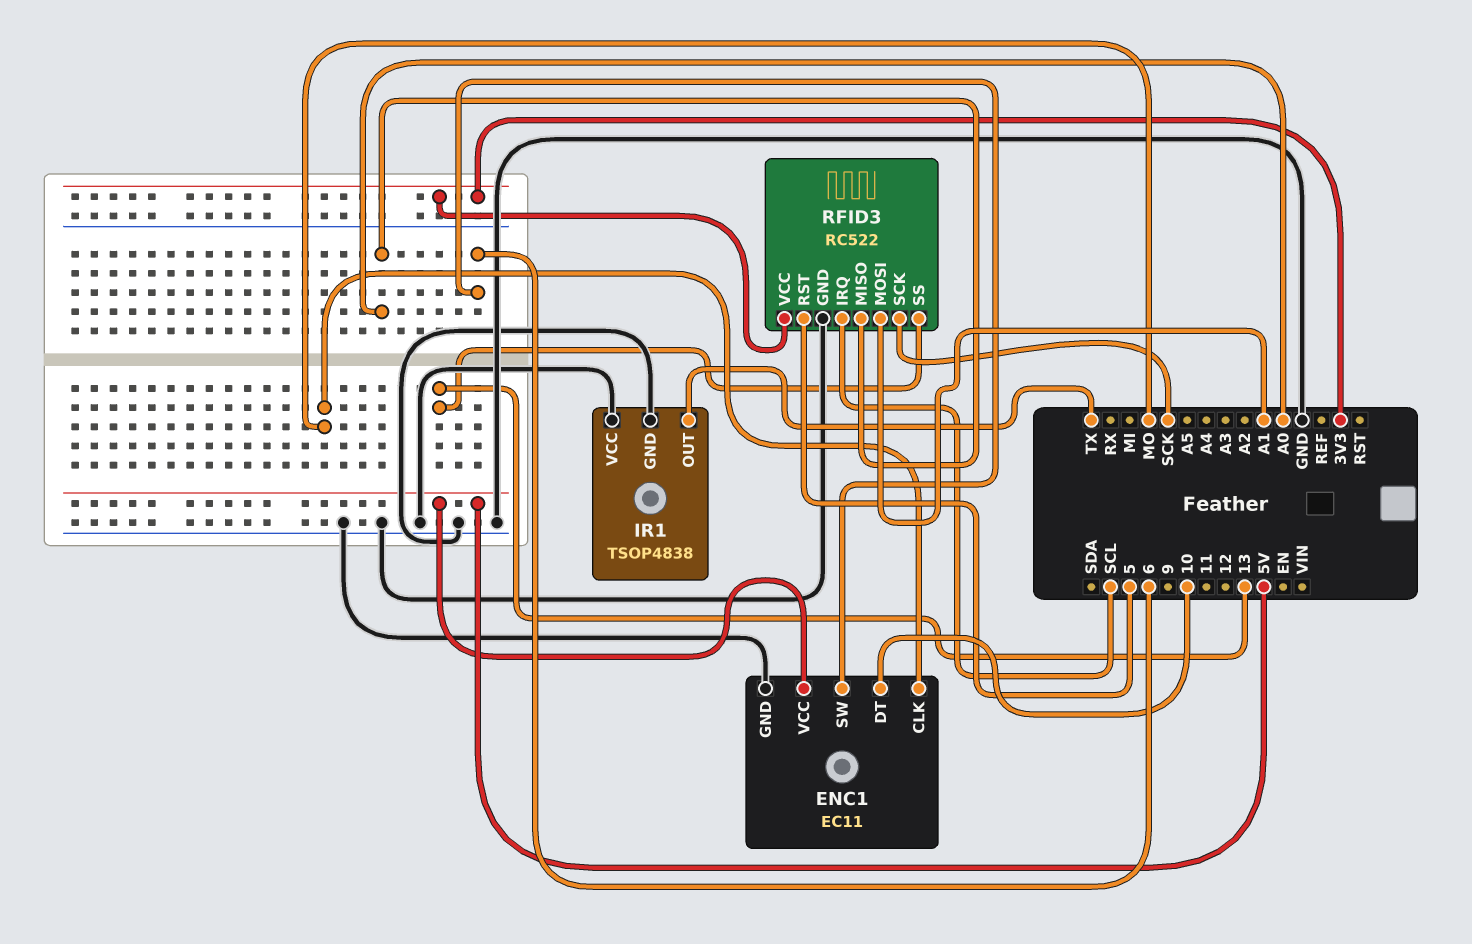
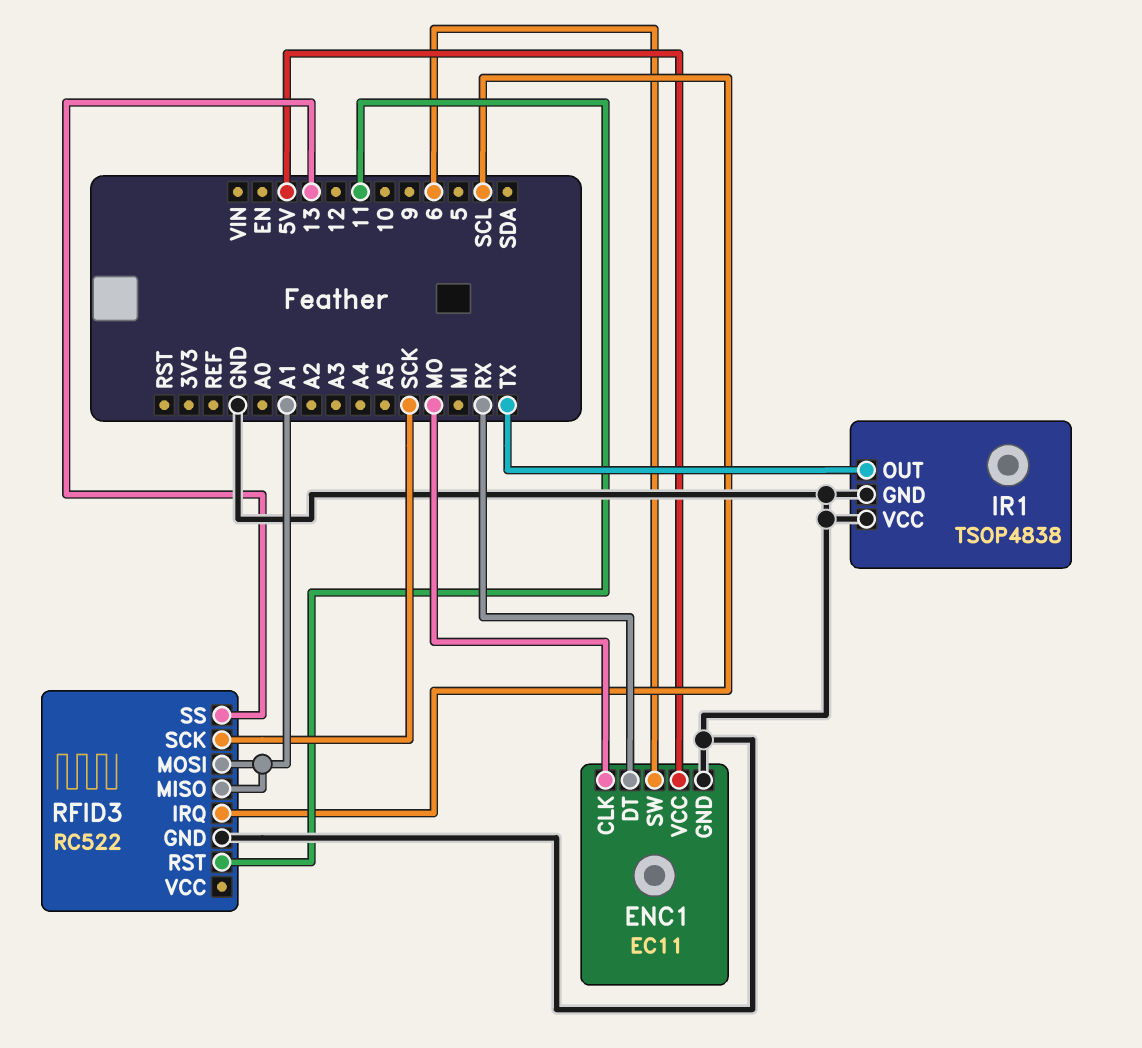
ENC1 pin DT: 10 -> RX
RFID3 pin MISO: A0 -> A1
RFID3 pin RST: 5 -> 11
RFID3 pin VCC: 3V3 -> none

